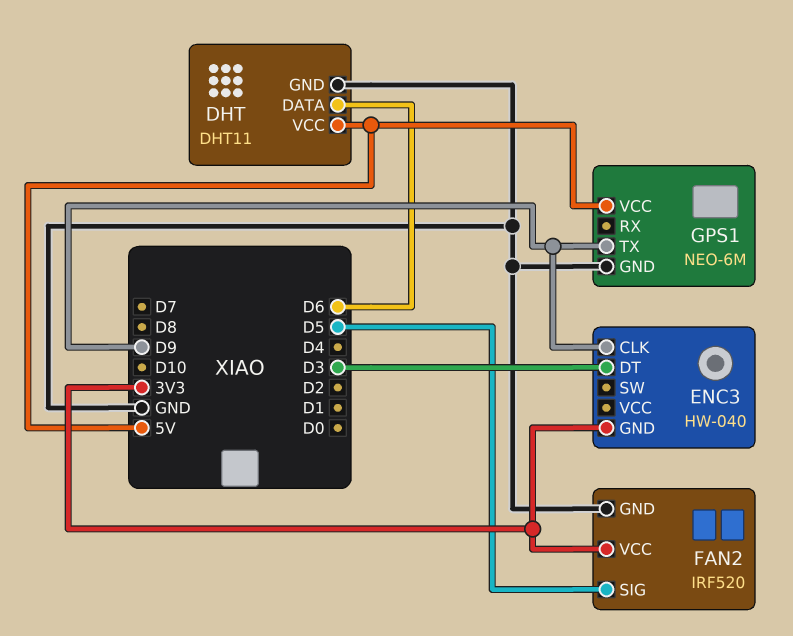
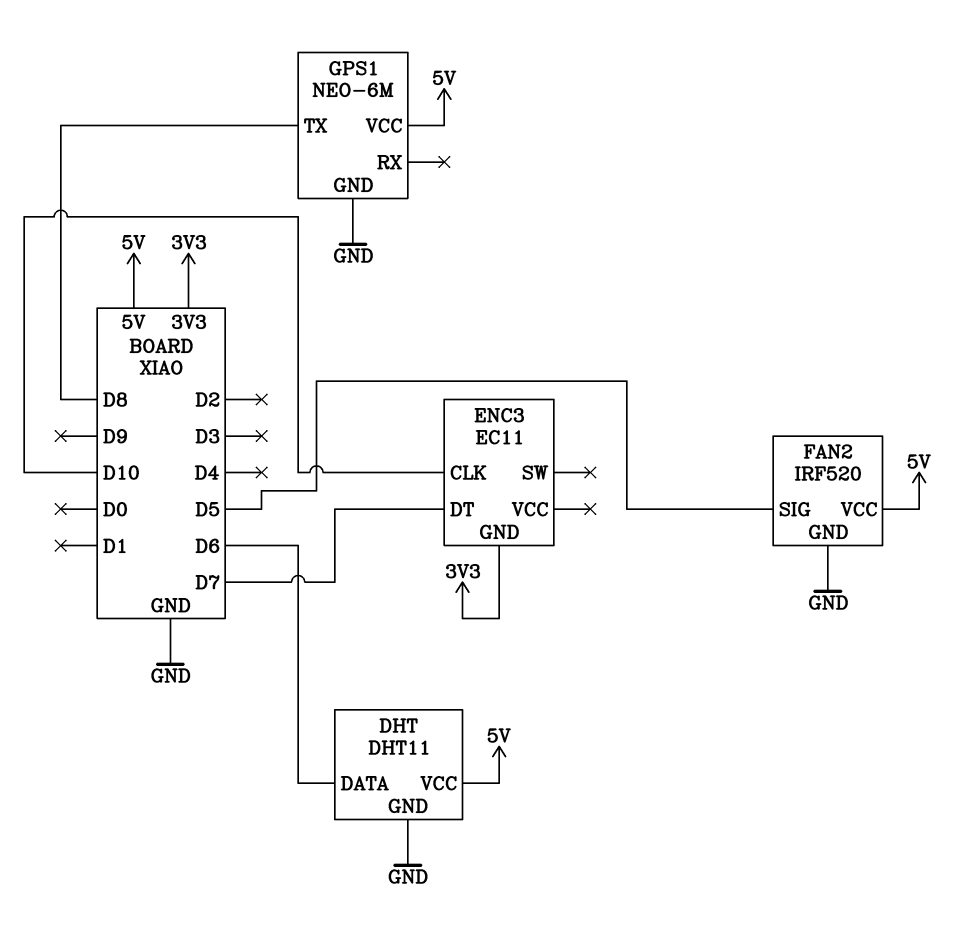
ENC3: HW-040 -> EC11
ENC3 pin CLK: D9 -> D10
ENC3 pin DT: D3 -> D7
FAN2 pin VCC: 3V3 -> 5V
GPS1 pin TX: D9 -> D8

